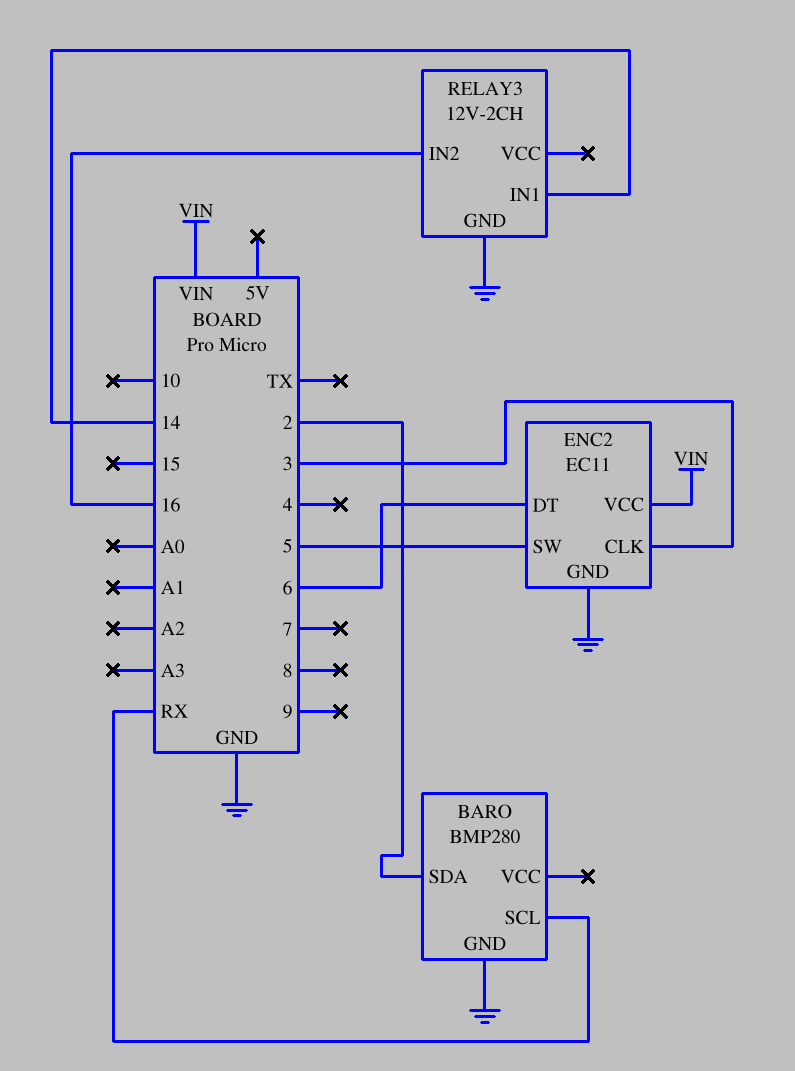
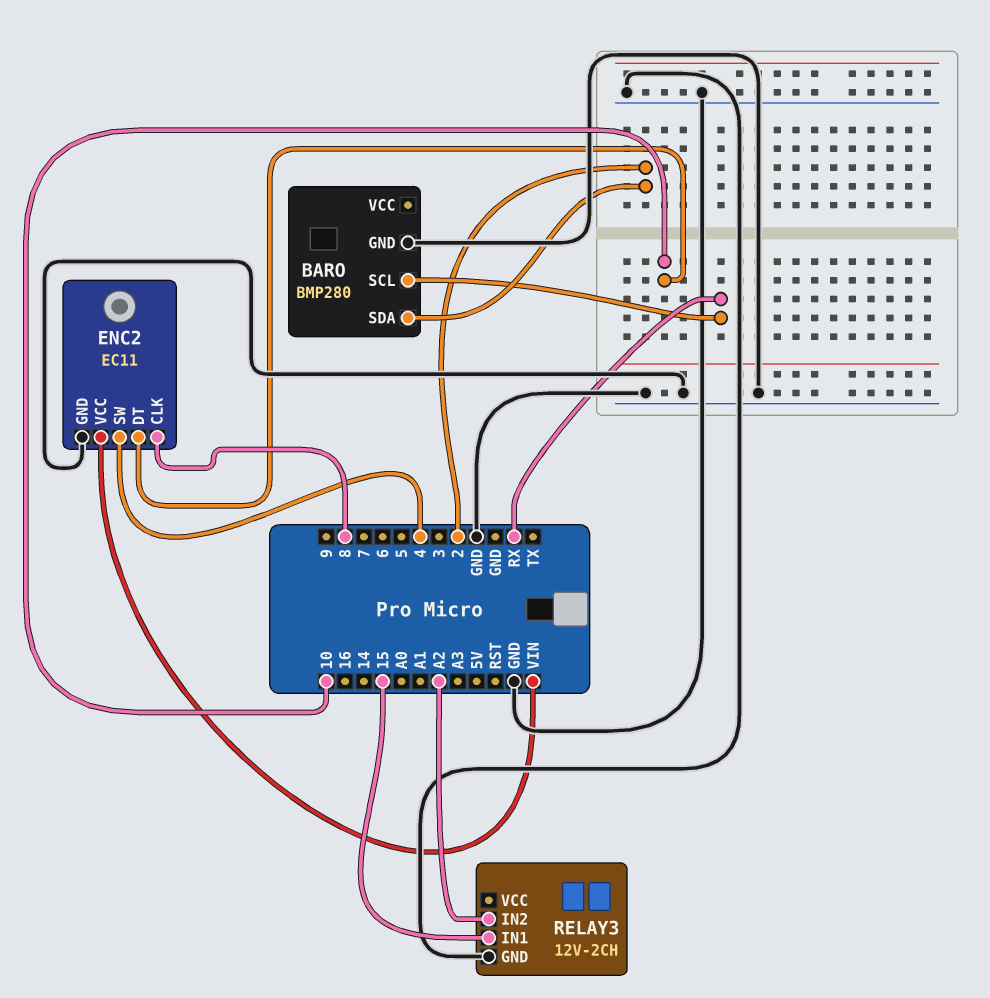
ENC2 pin CLK: 3 -> 8
ENC2 pin DT: 6 -> 10
ENC2 pin SW: 5 -> 4
RELAY3 pin IN1: 14 -> 15
RELAY3 pin IN2: 16 -> A2

